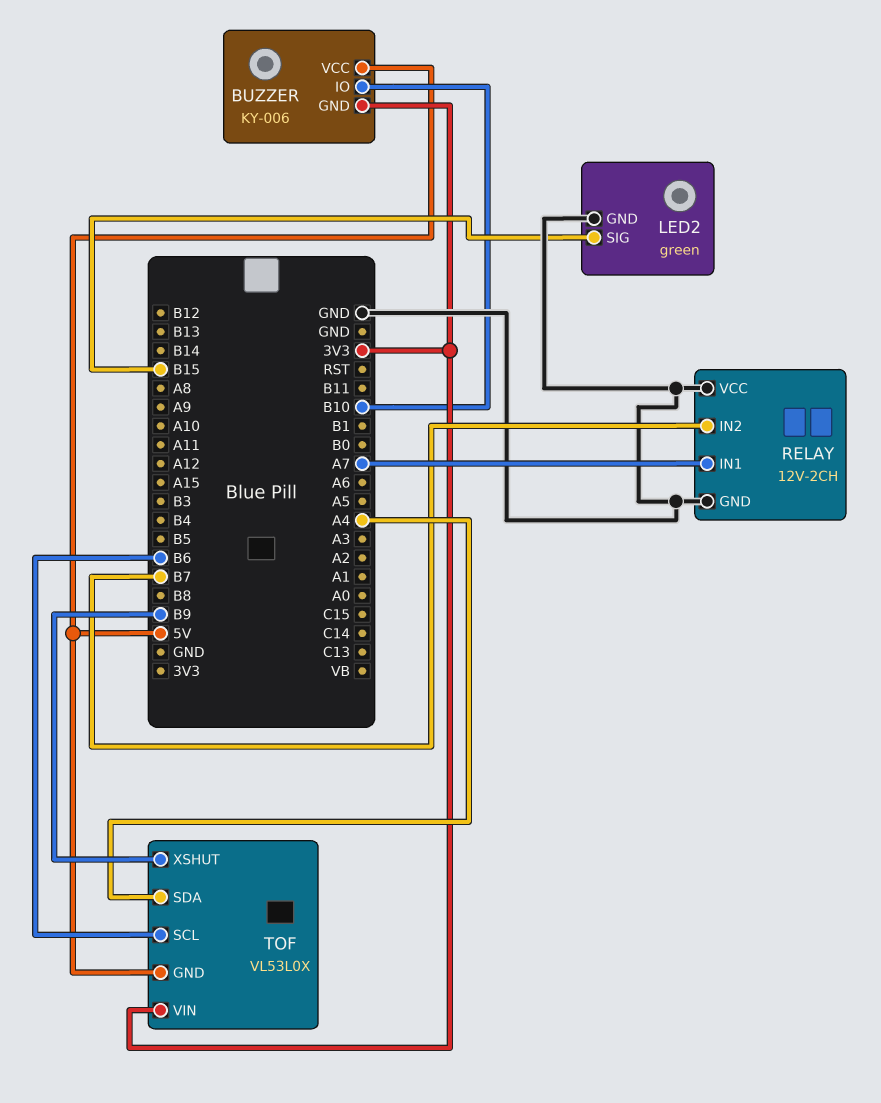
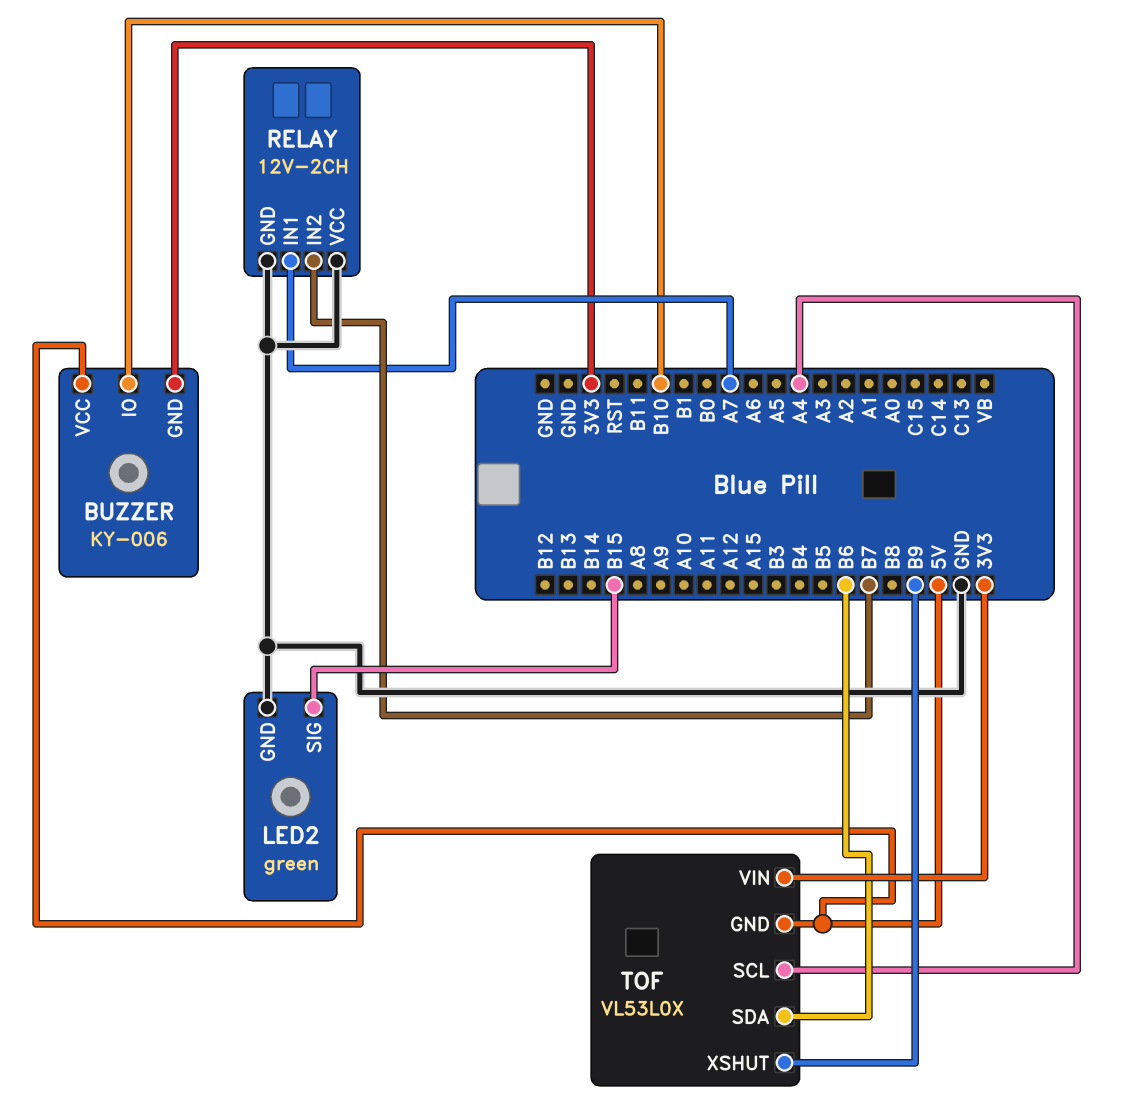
TOF pin SCL: B6 -> A4
TOF pin SDA: A4 -> B6

